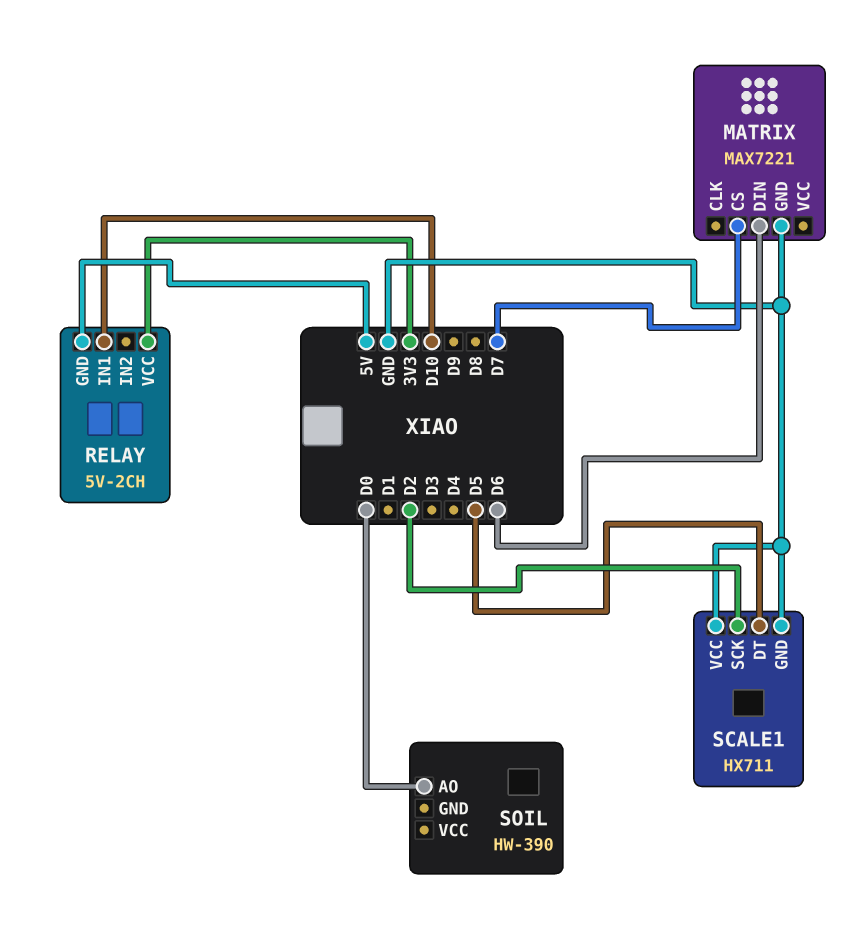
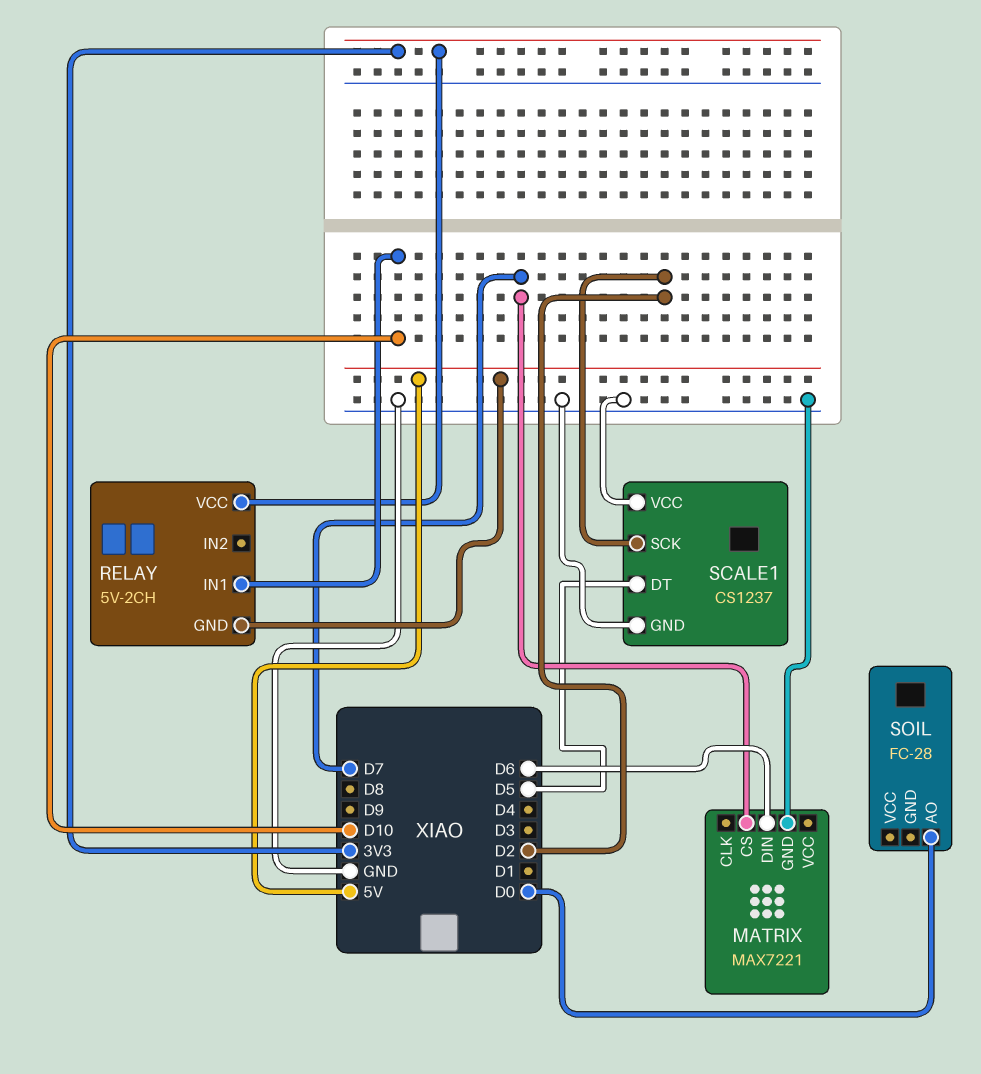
SCALE1: HX711 -> CS1237
SOIL: HW-390 -> FC-28

